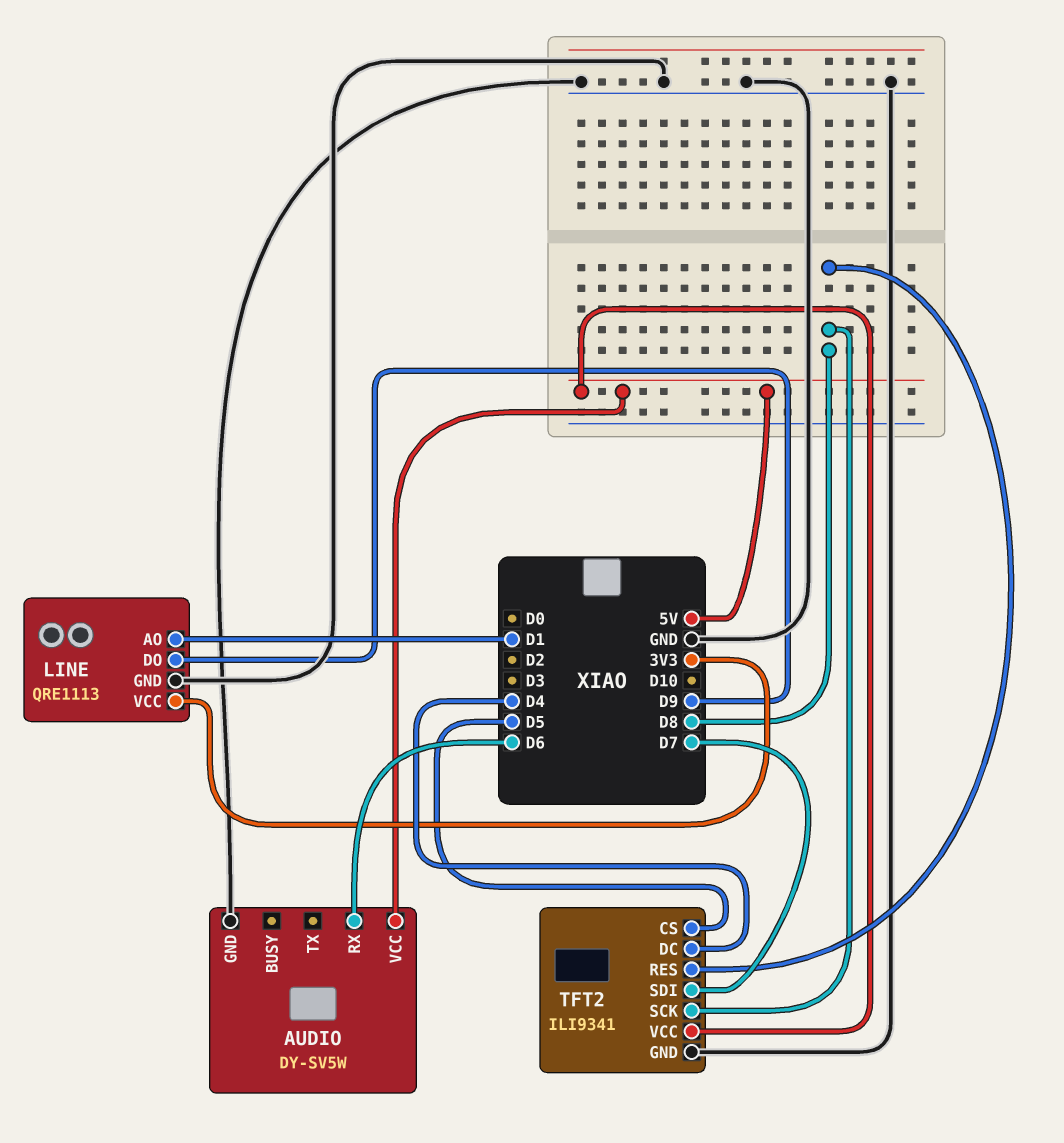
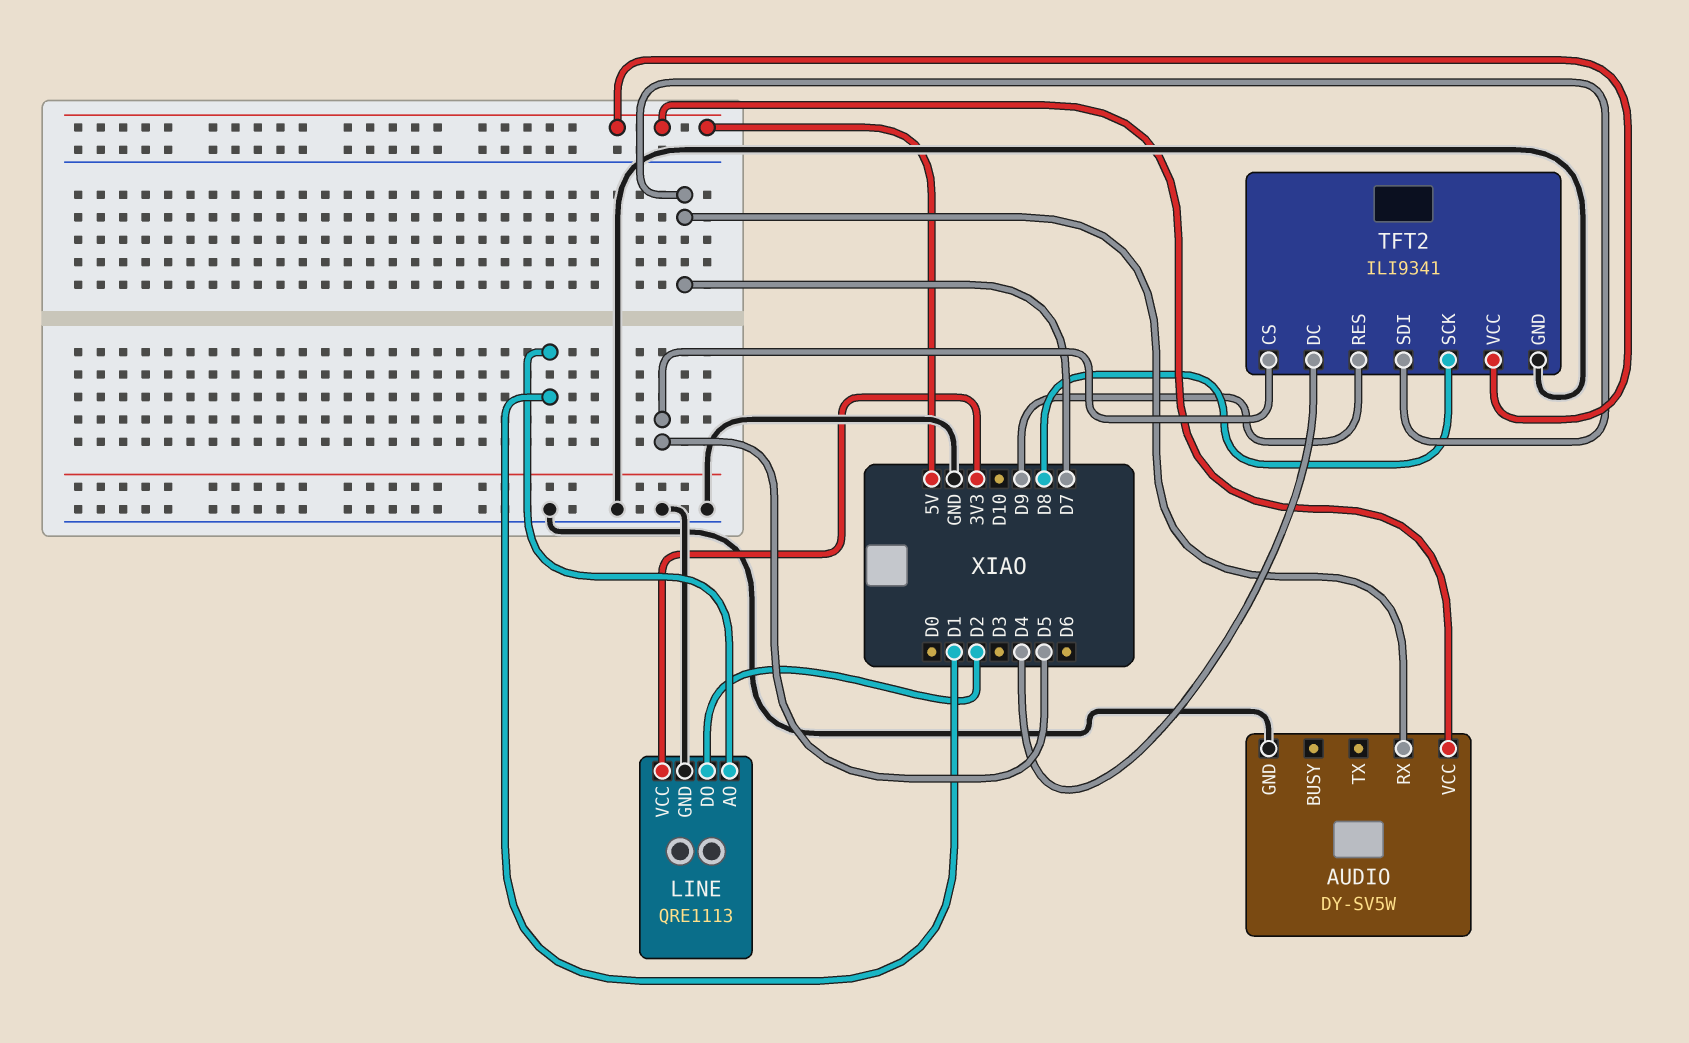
AUDIO pin RX: D6 -> D7
LINE pin DO: D9 -> D2
TFT2 pin RES: D8 -> D9

